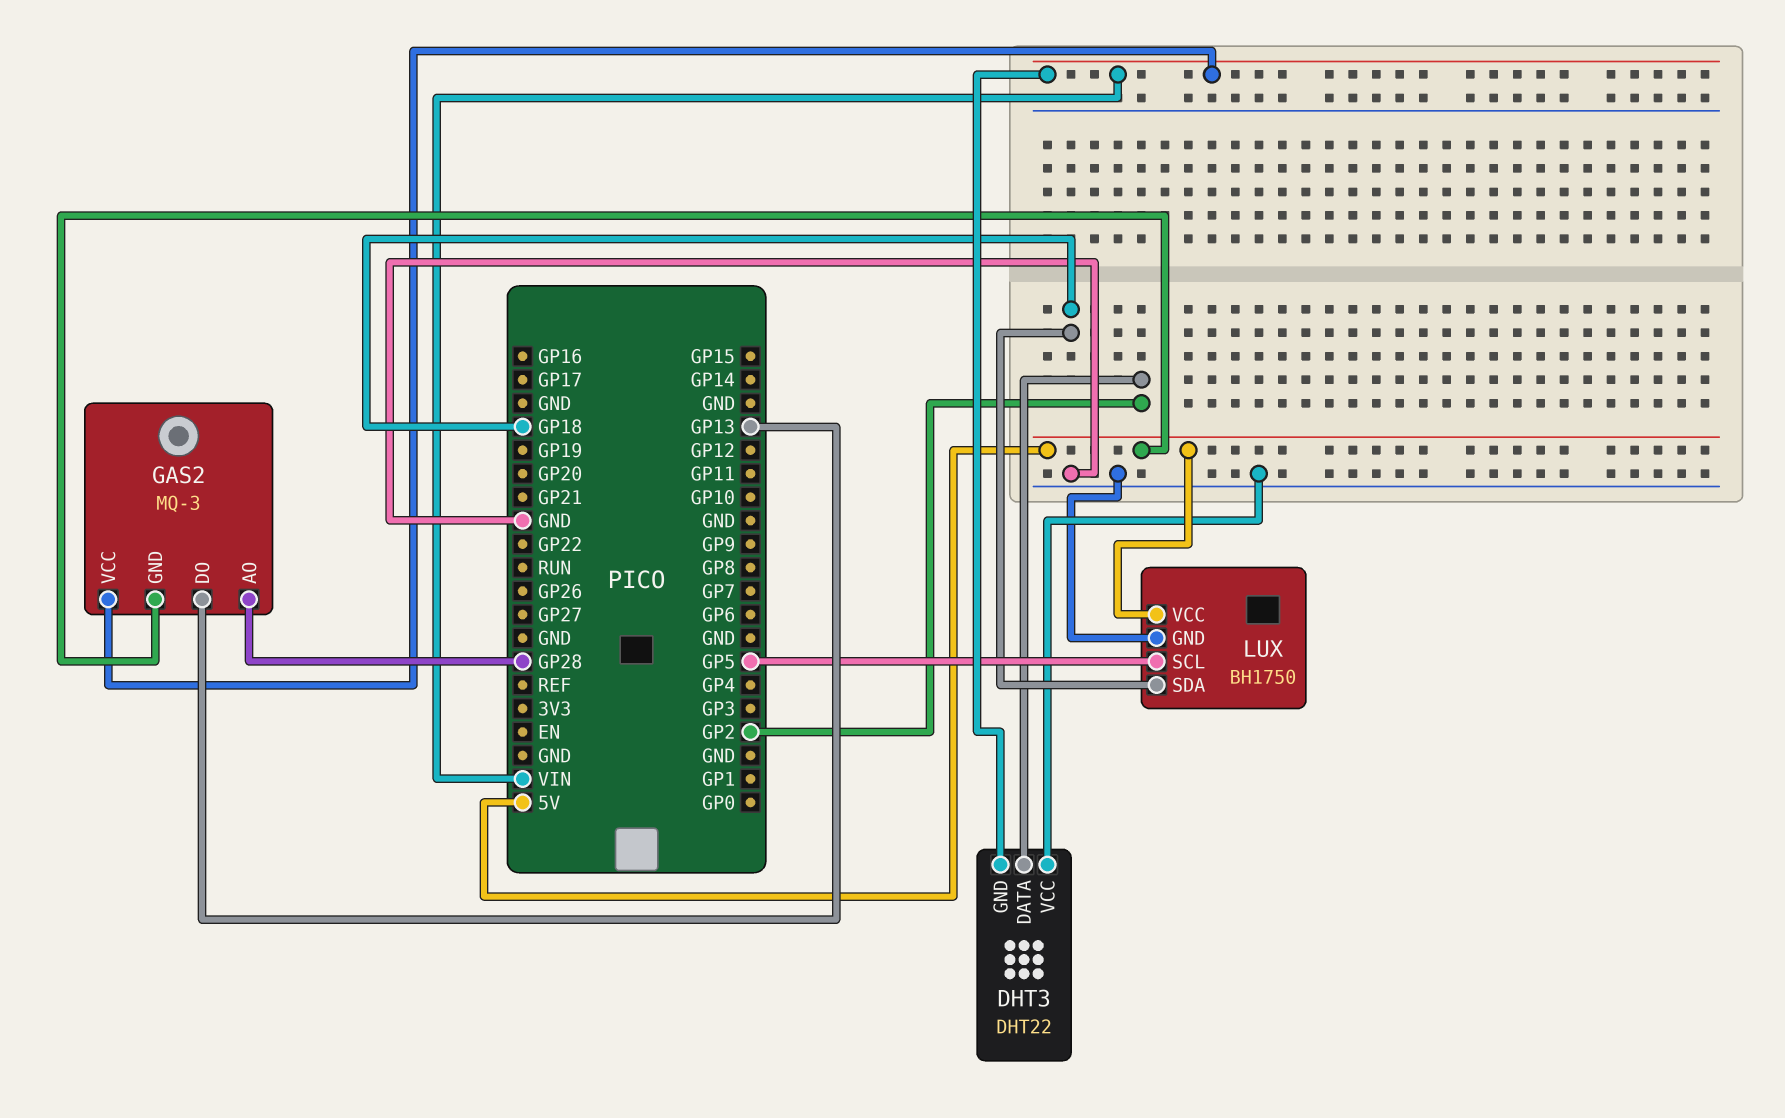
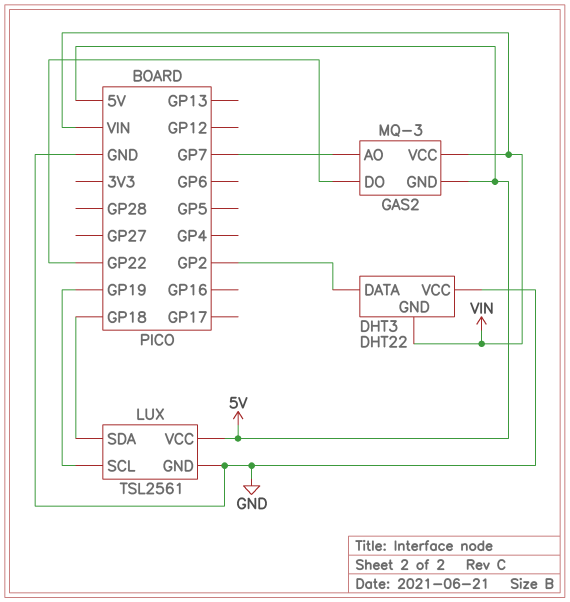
GAS2 pin AO: GP28 -> GP7
GAS2 pin DO: GP13 -> GP22
LUX: BH1750 -> TSL2561
LUX pin SCL: GP5 -> GP19

